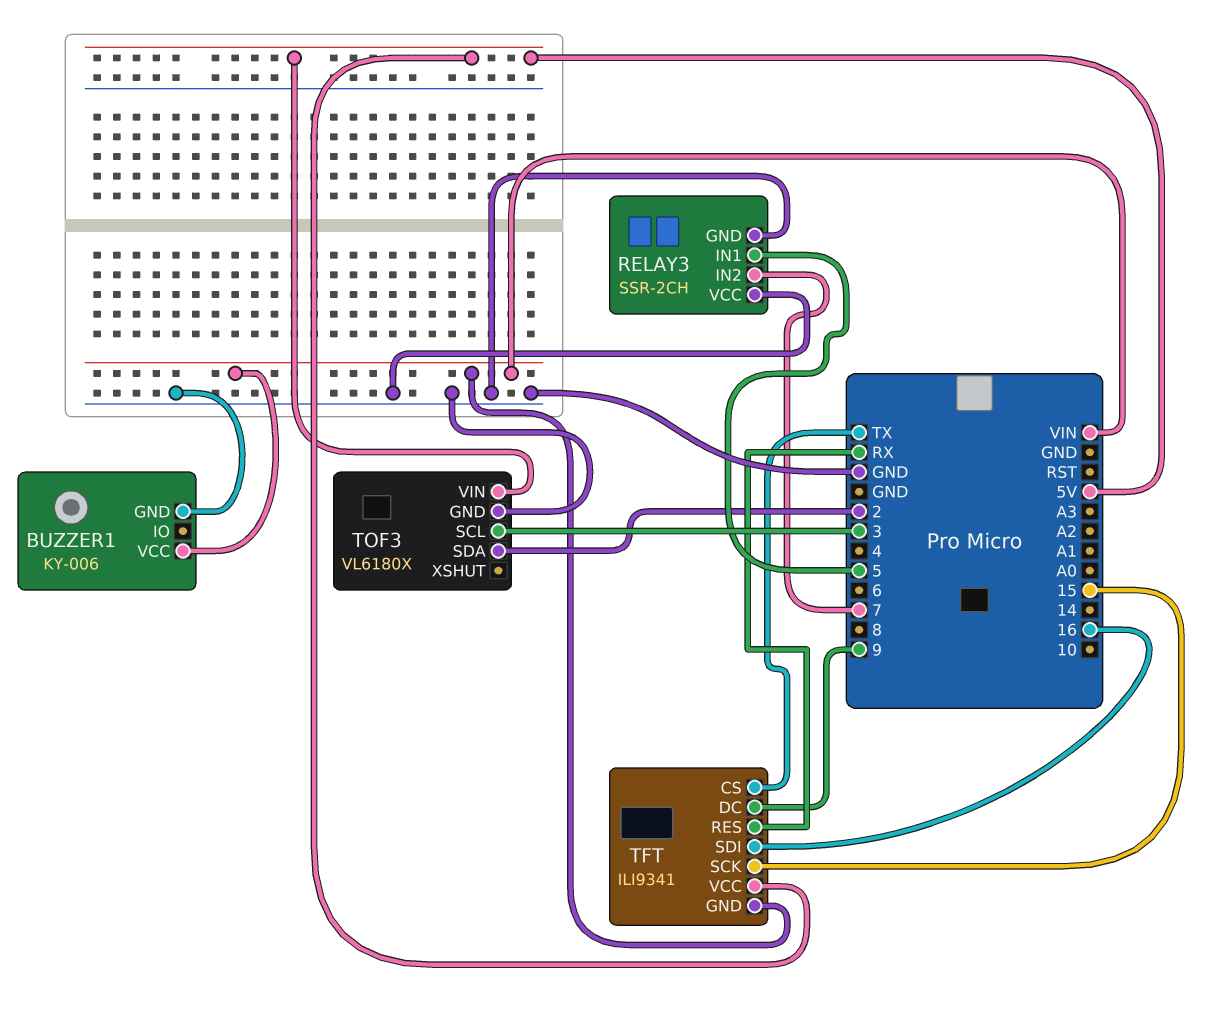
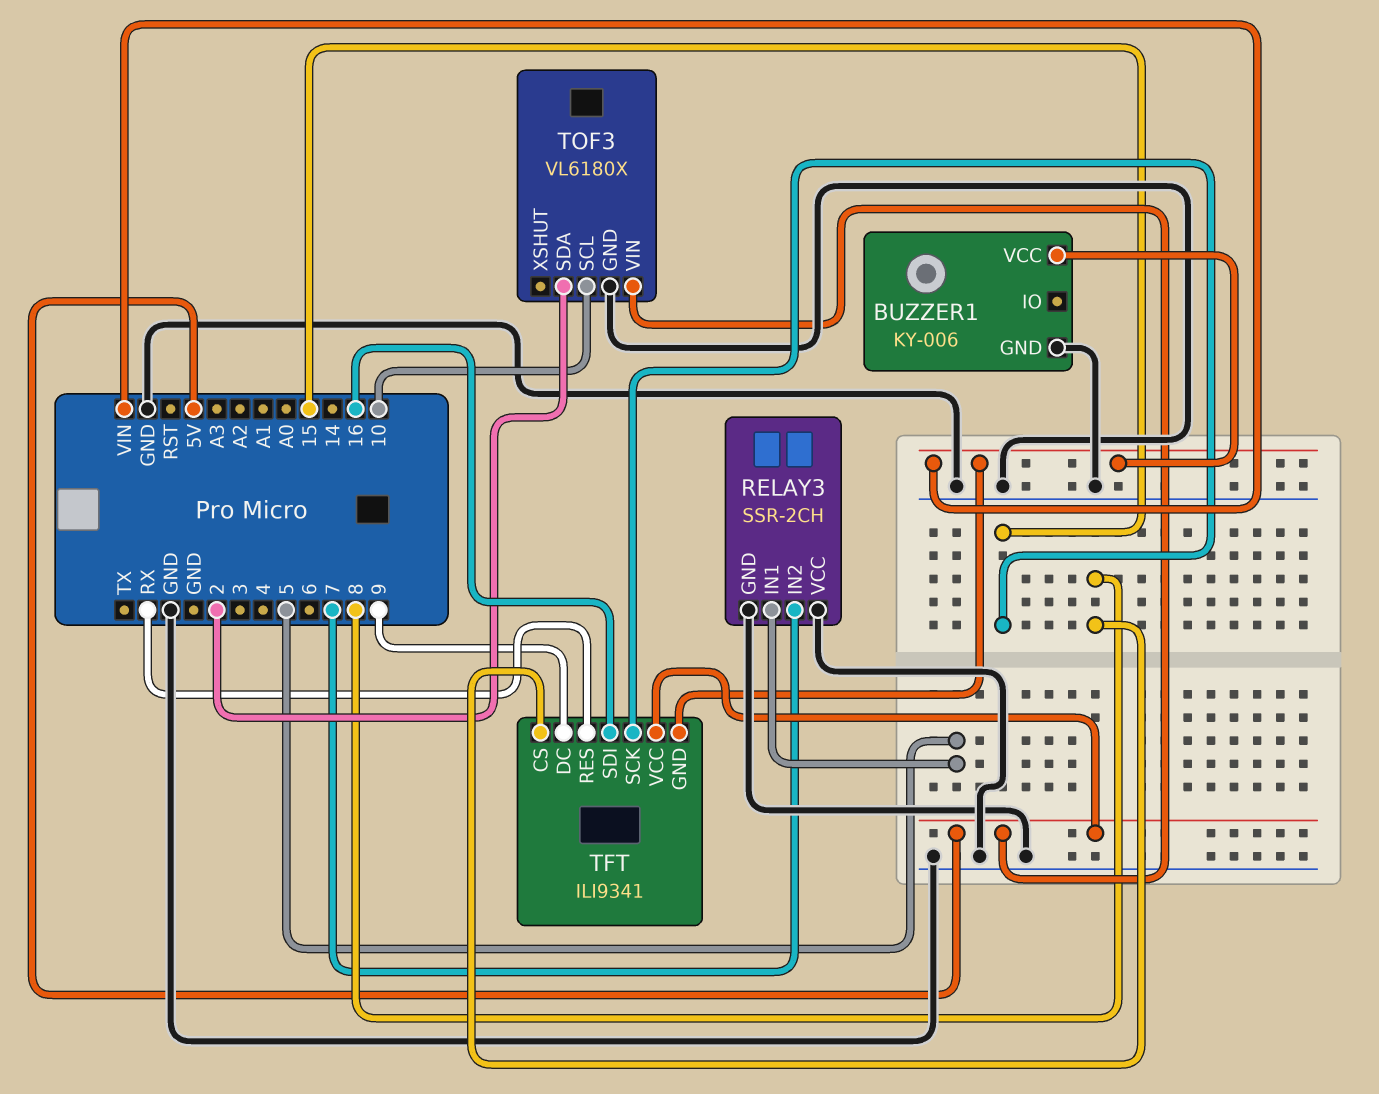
TFT pin CS: TX -> 8
TOF3 pin SCL: 3 -> 10

